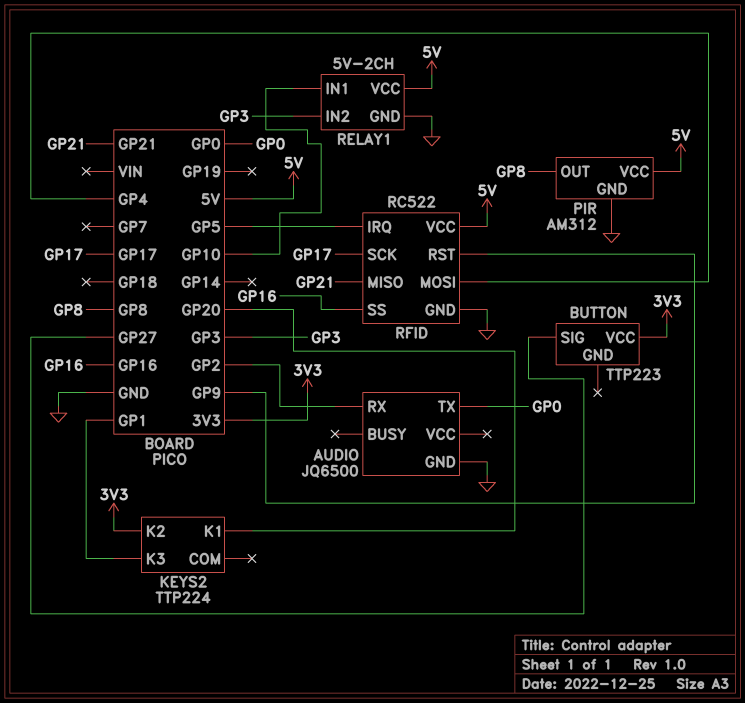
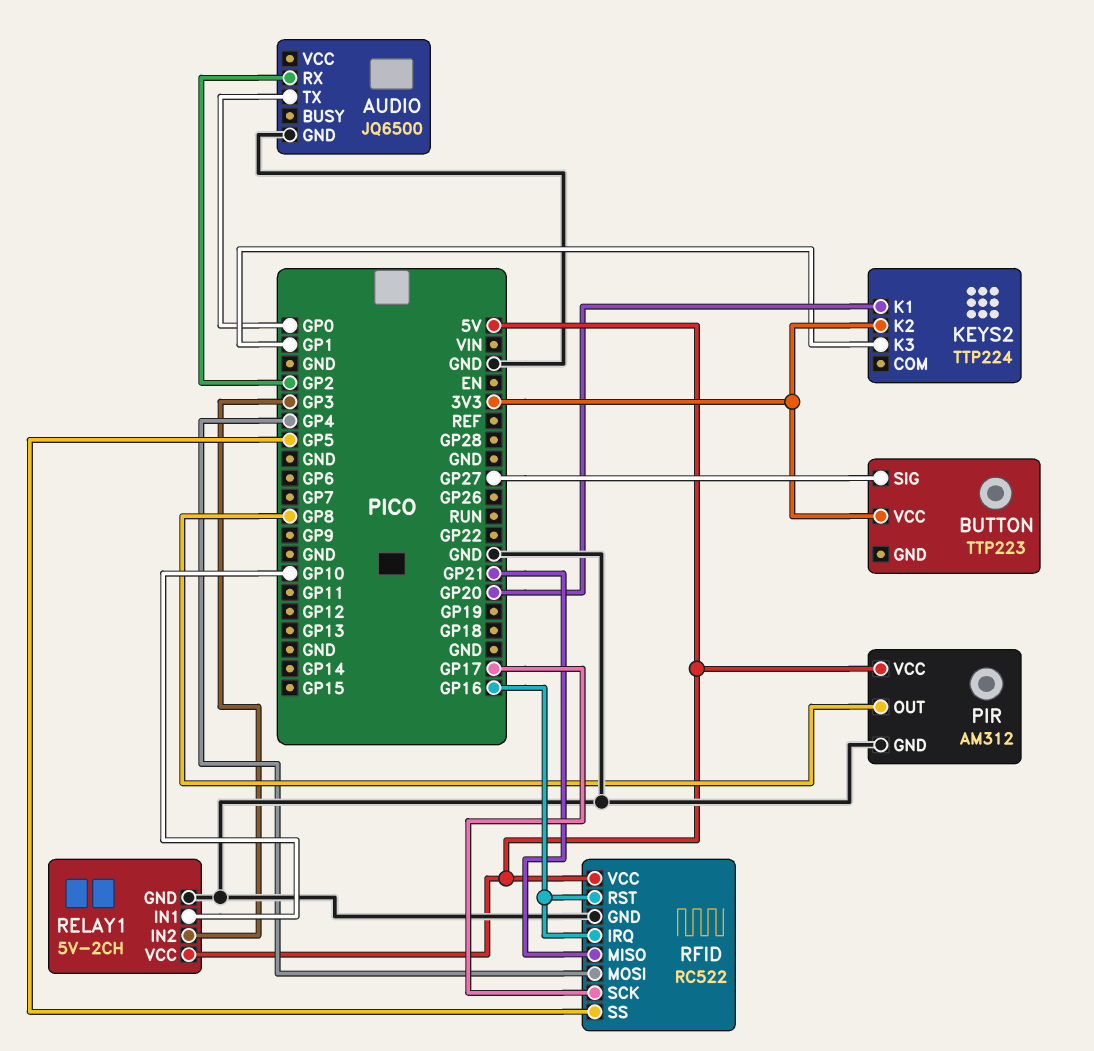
RFID pin IRQ: GP5 -> GP16
RFID pin RST: GP9 -> GP16
RFID pin SS: GP16 -> GP5

